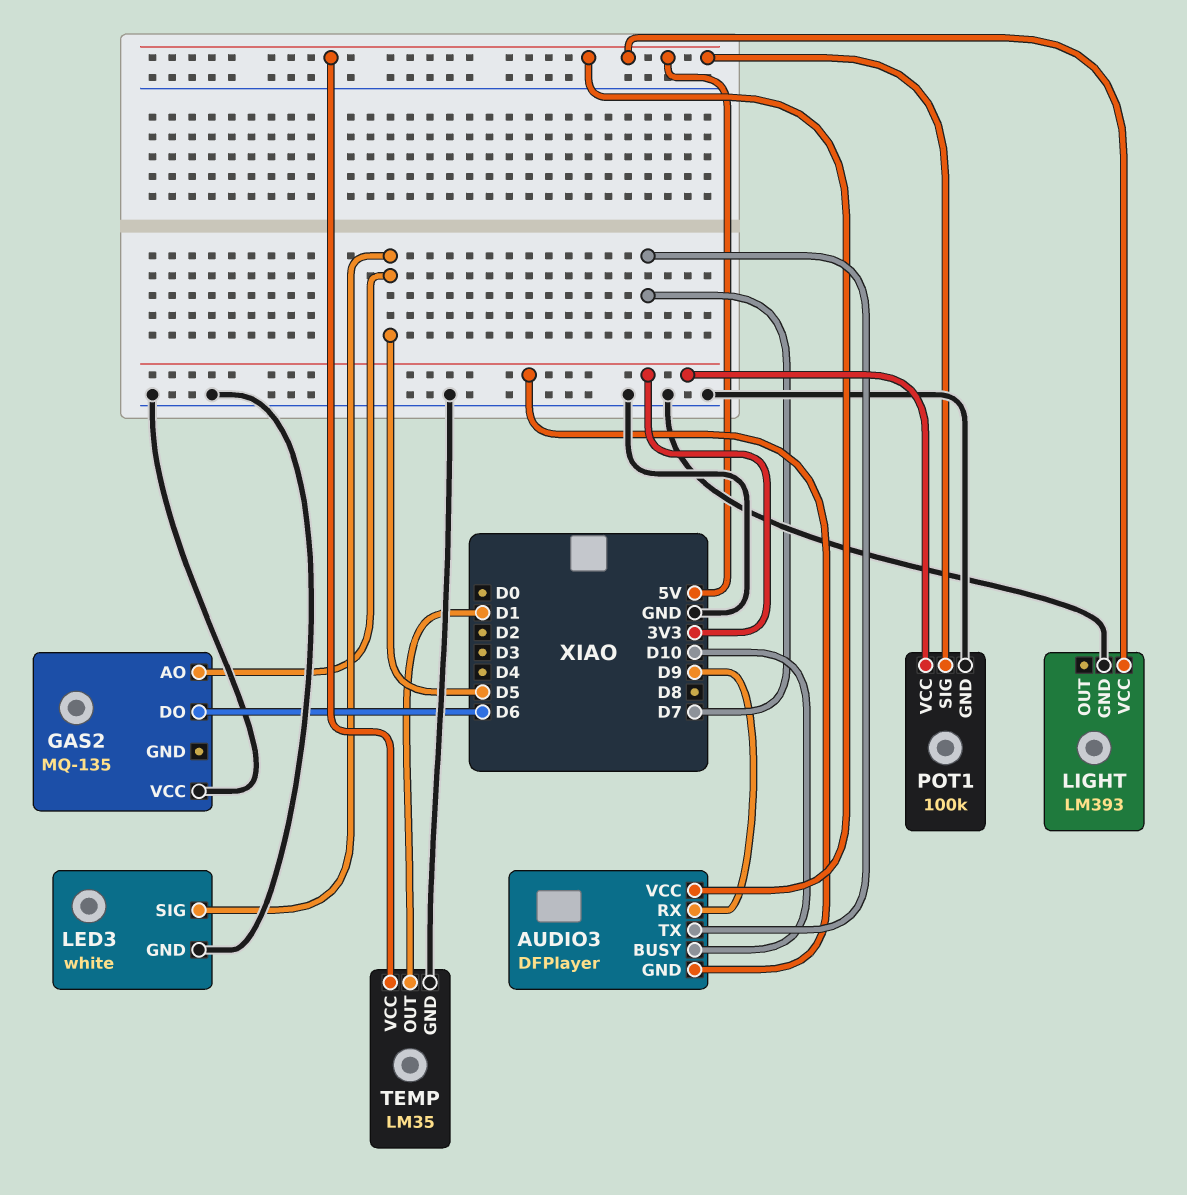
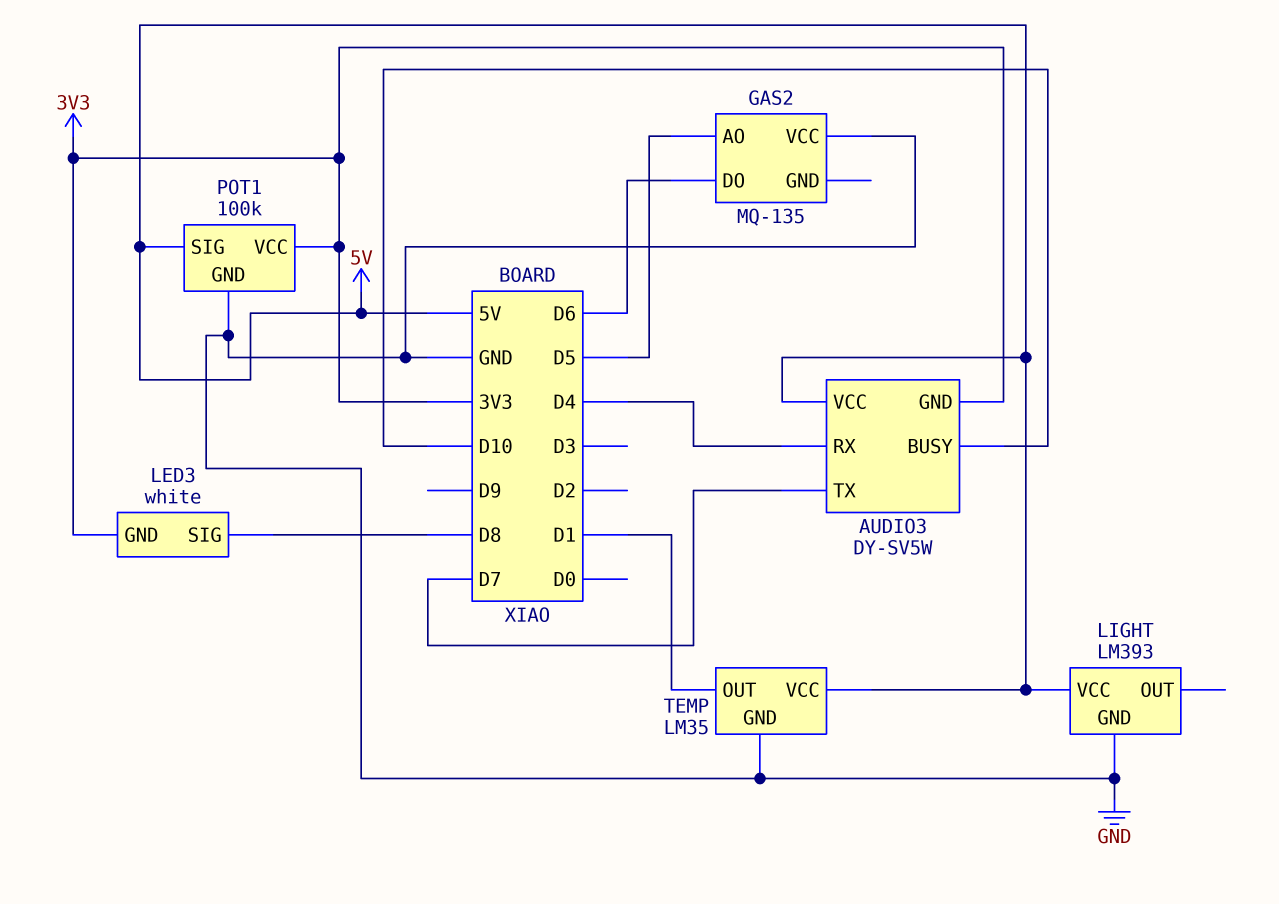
AUDIO3: DFPlayer -> DY-SV5W
AUDIO3 pin RX: D9 -> D4
LED3 pin GND: GND -> 3V3
LED3 pin SIG: D5 -> D8

